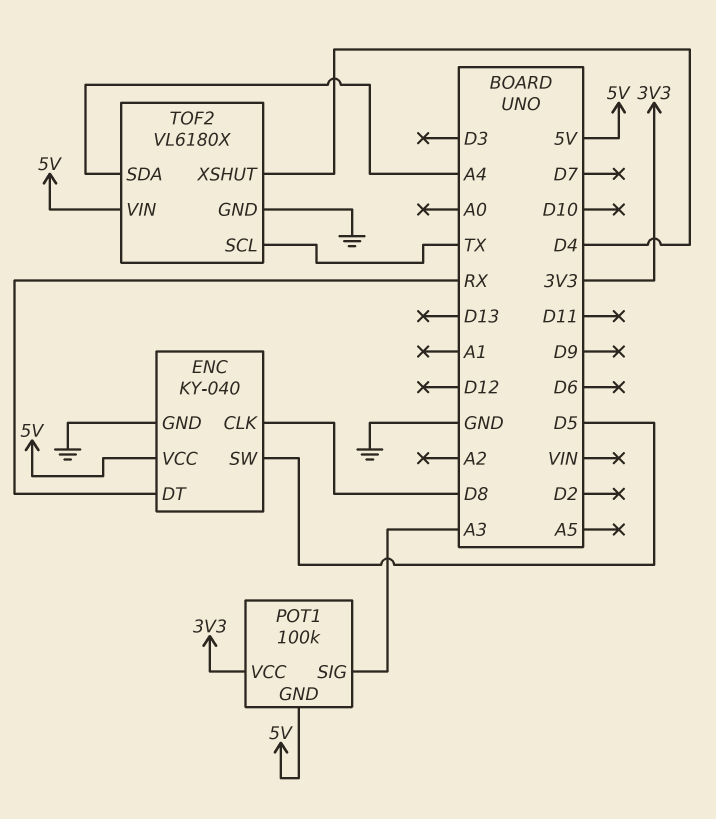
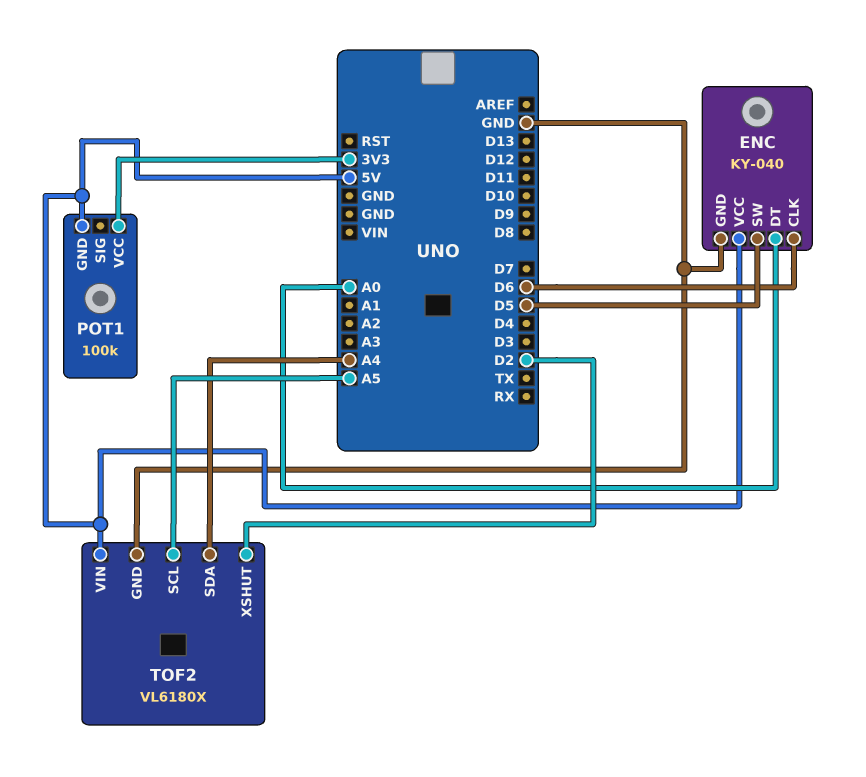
ENC pin CLK: D8 -> D6
ENC pin DT: RX -> A0
POT1 pin SIG: A3 -> none
TOF2 pin SCL: TX -> A5
TOF2 pin XSHUT: D4 -> D2

